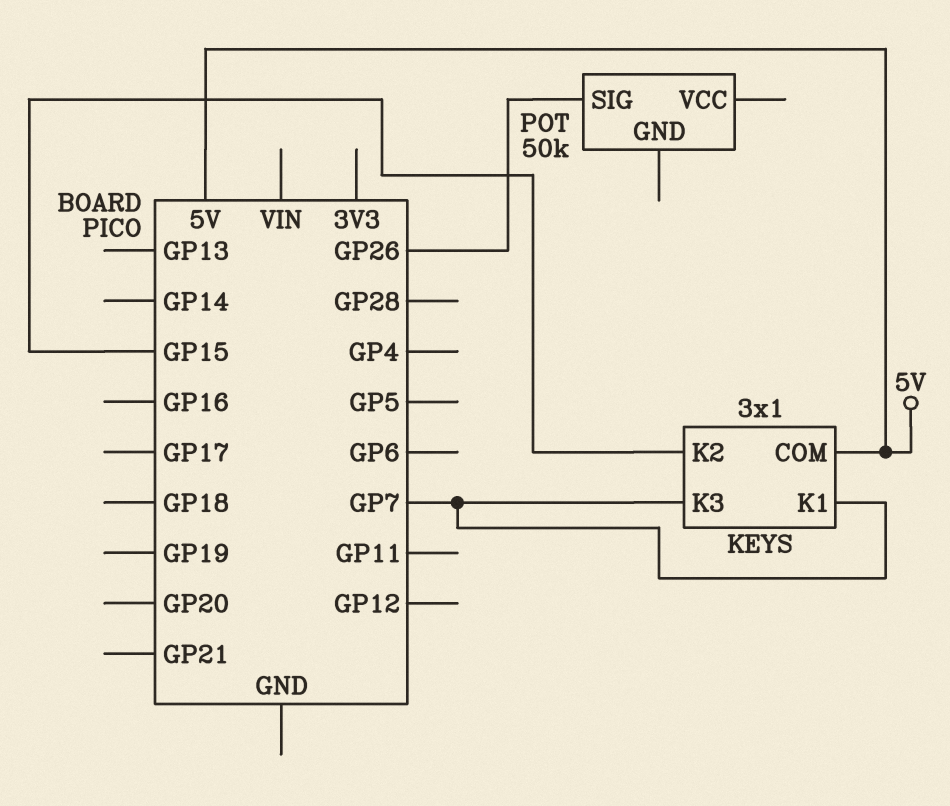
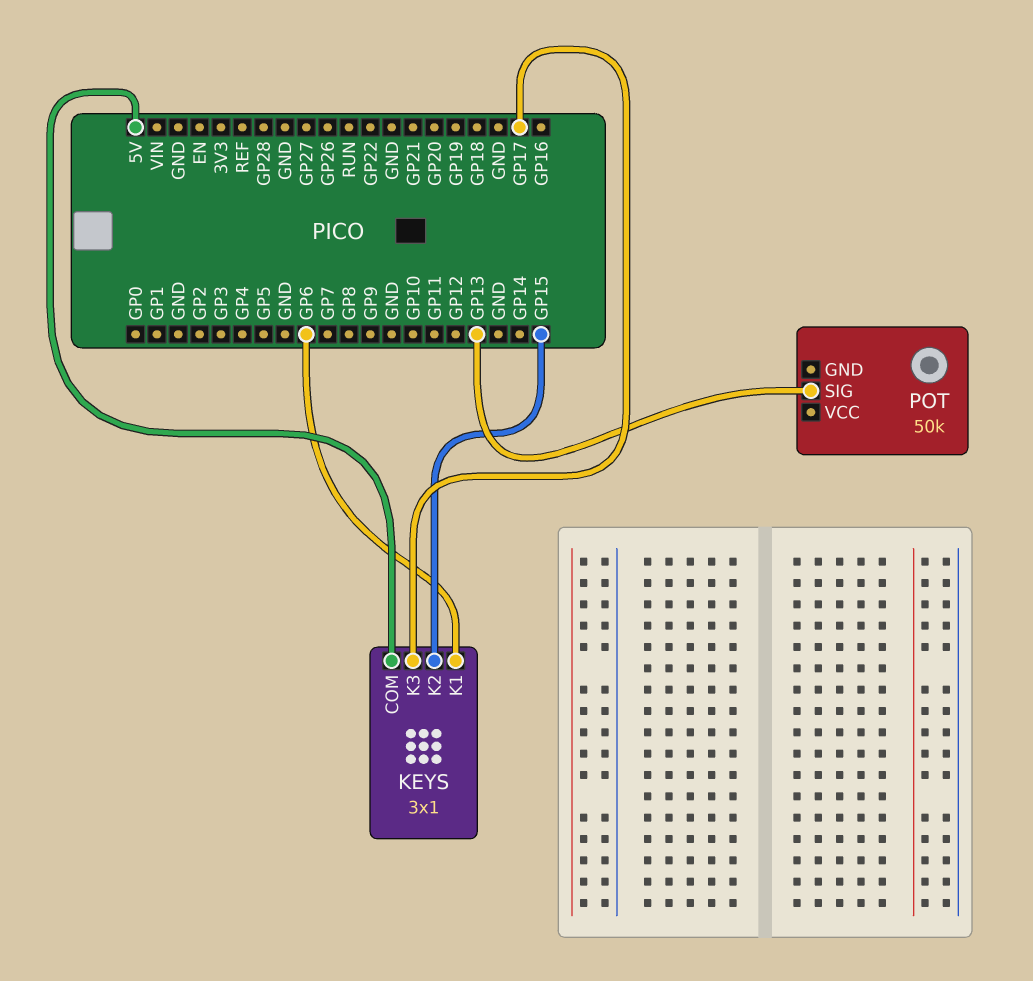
KEYS pin K1: GP7 -> GP6
KEYS pin K3: GP7 -> GP17
POT pin SIG: GP26 -> GP13

